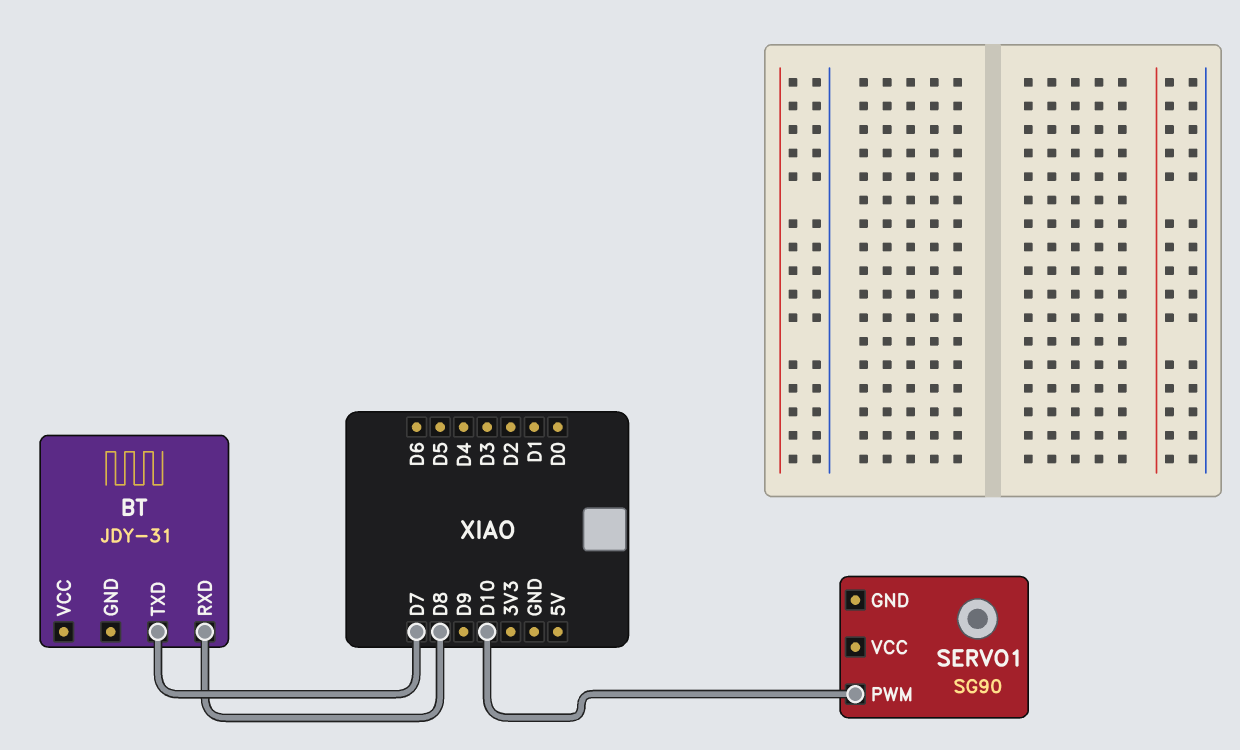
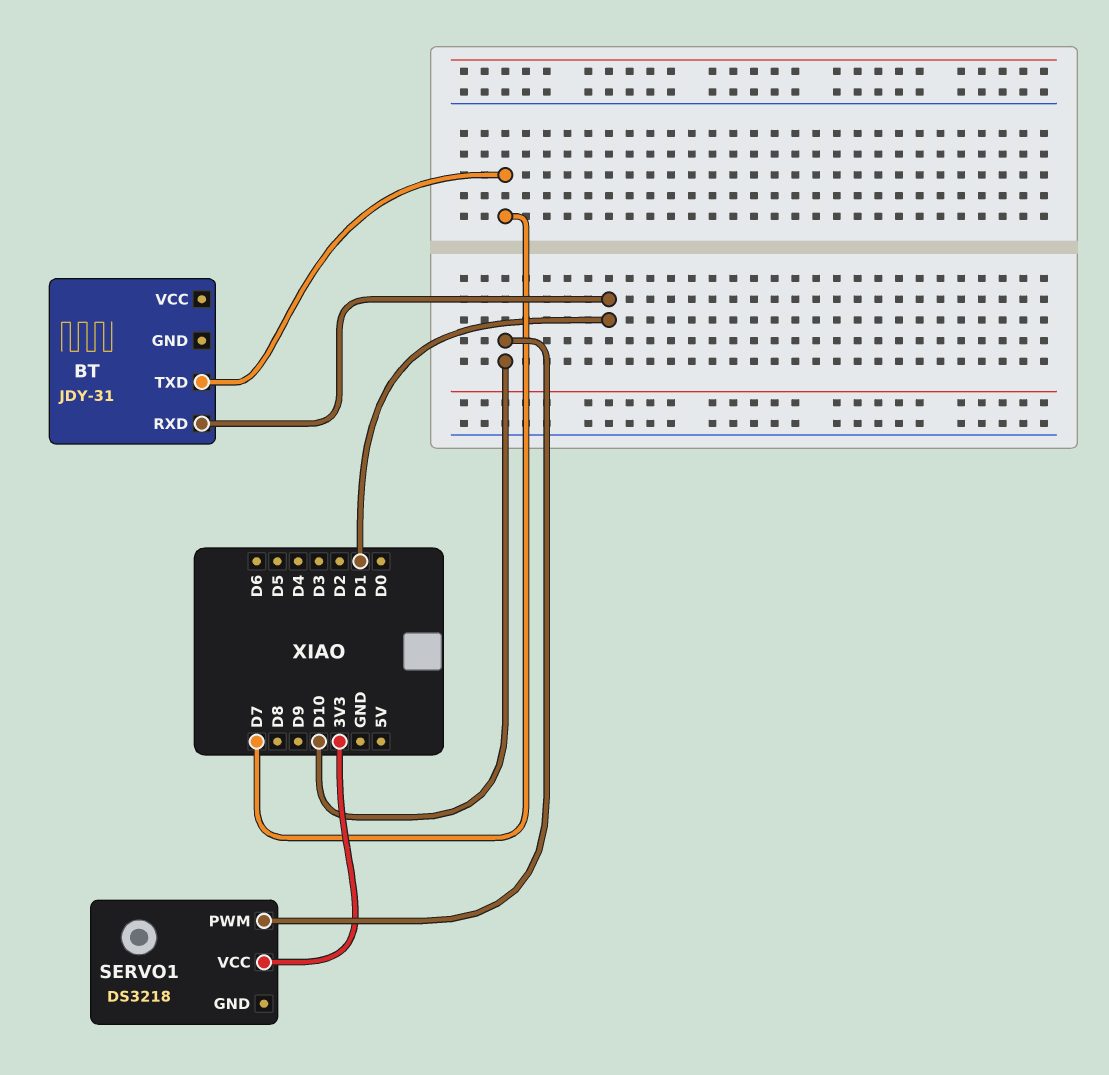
BT pin RXD: D8 -> D1
SERVO1: SG90 -> DS3218
SERVO1 pin VCC: none -> 3V3

